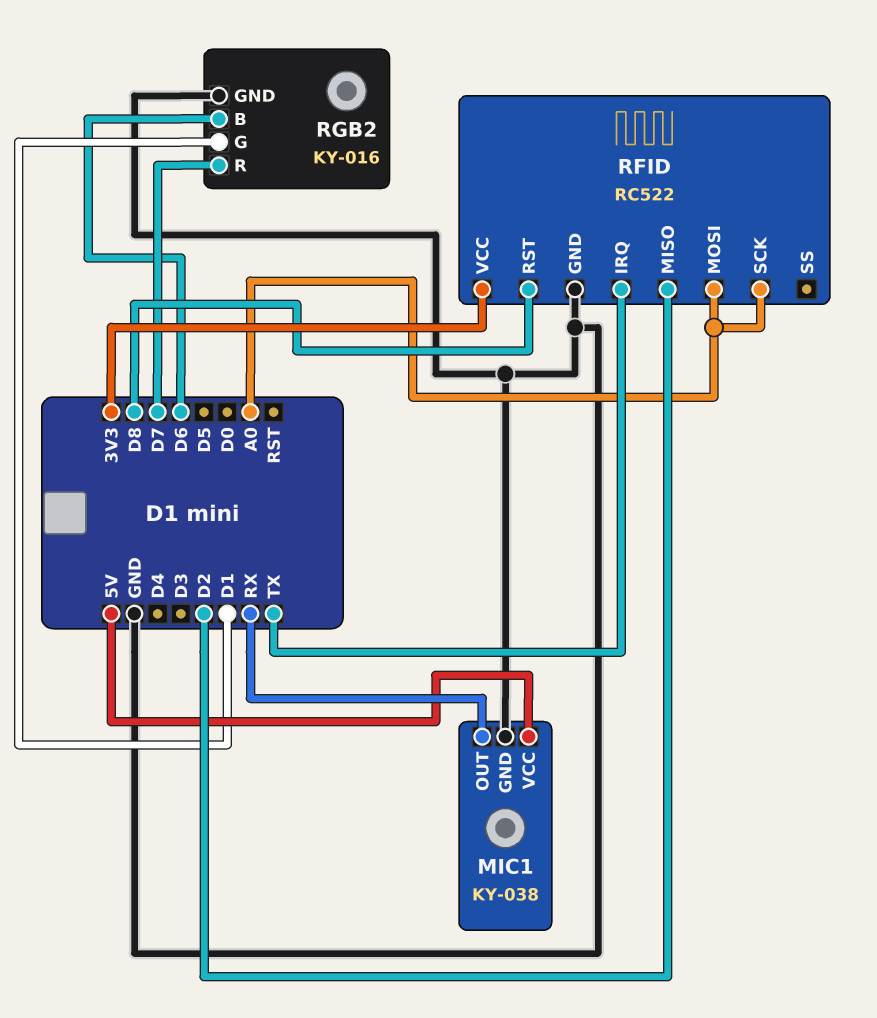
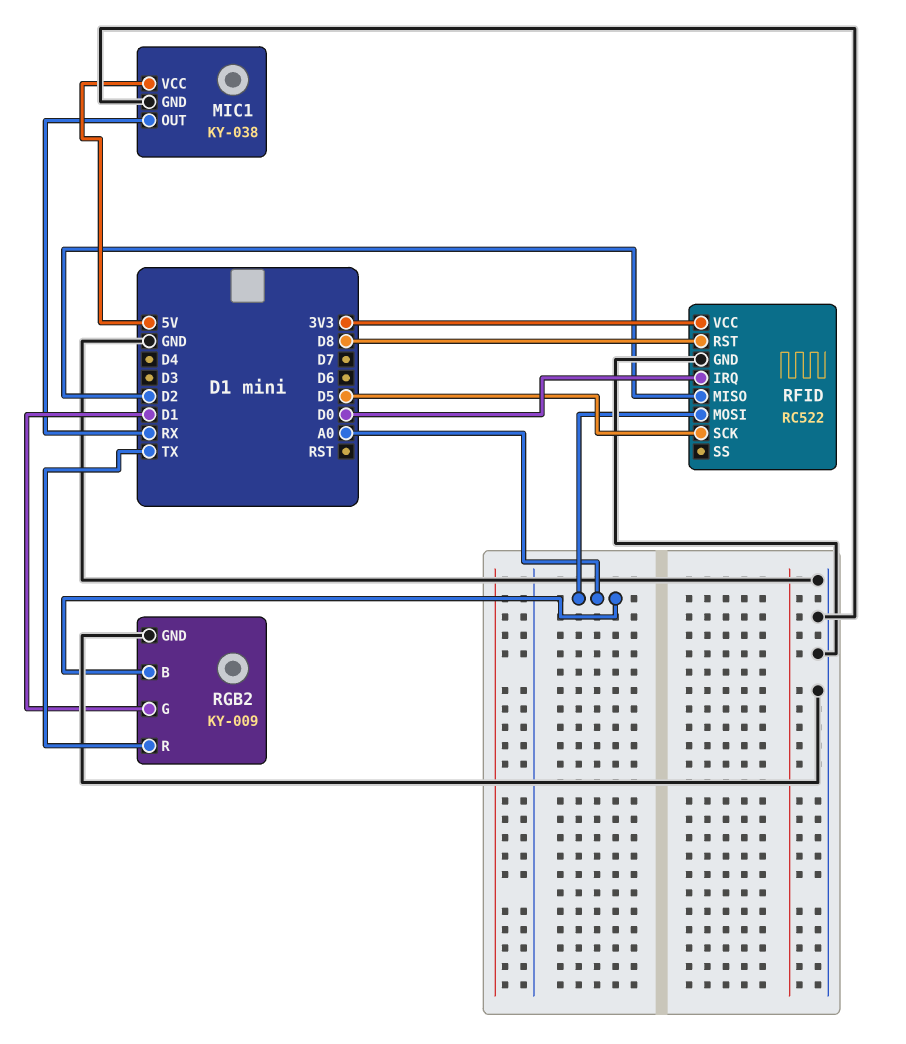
RFID pin IRQ: TX -> D0
RFID pin SCK: A0 -> D5
RGB2: KY-016 -> KY-009
RGB2 pin B: D6 -> A0
RGB2 pin R: D7 -> TX

